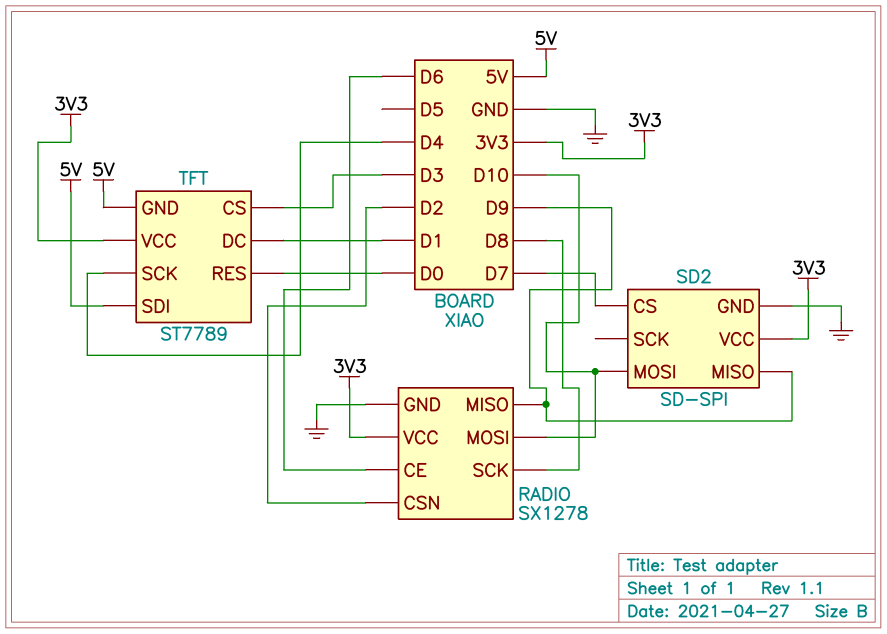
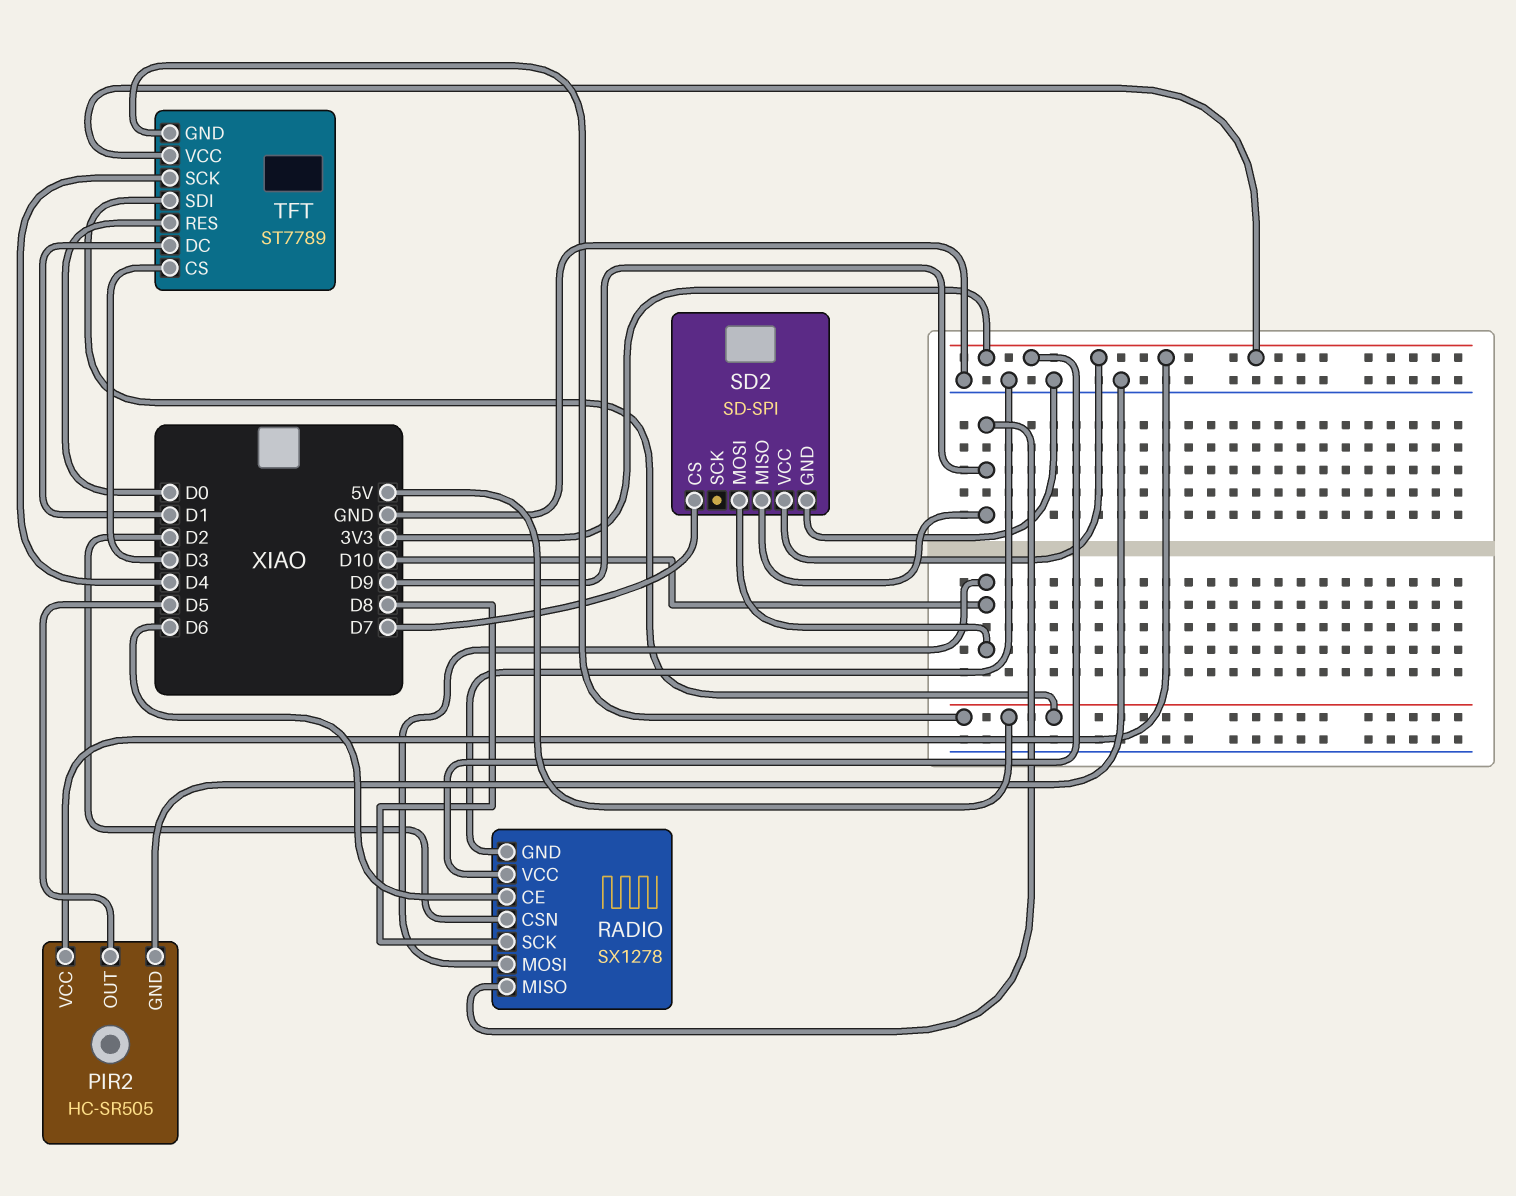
PIR2: none -> HC-SR505
PIR2 pin GND: none -> GND
PIR2 pin OUT: none -> D5
PIR2 pin VCC: none -> 3V3

